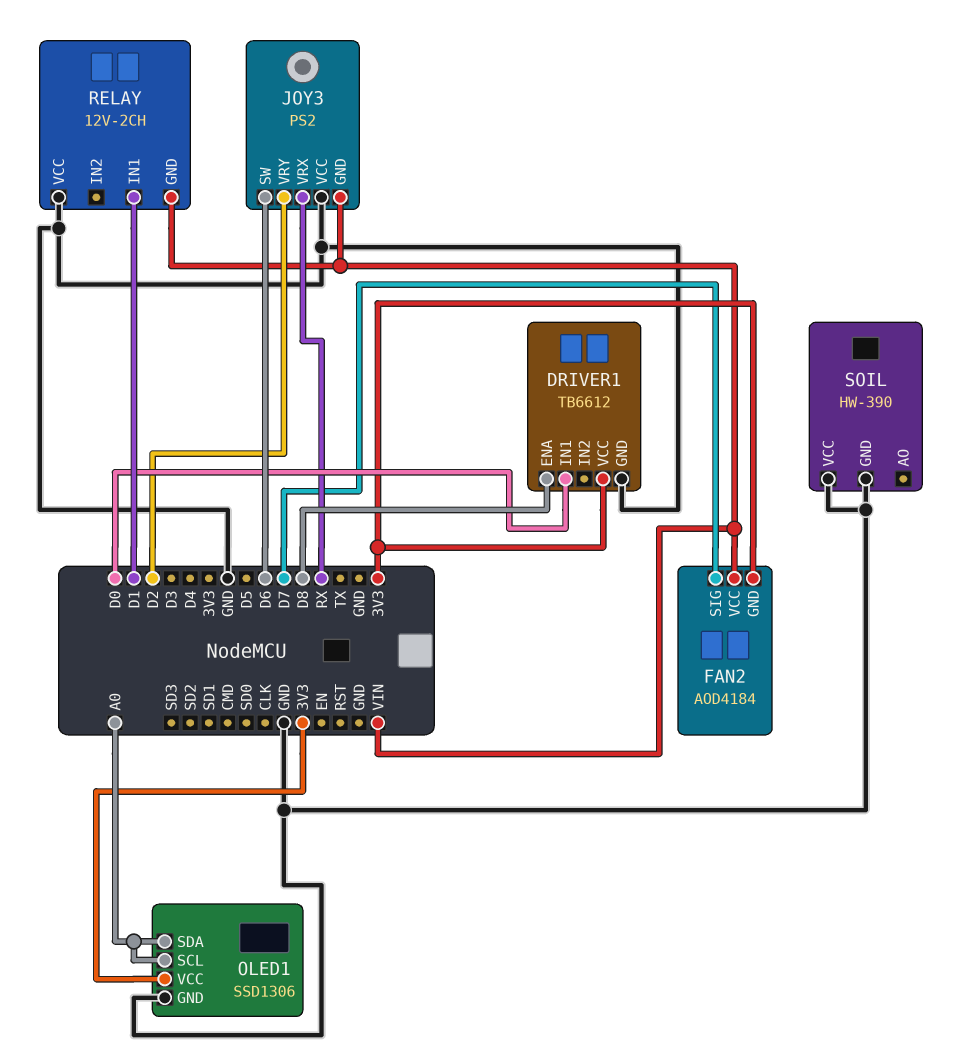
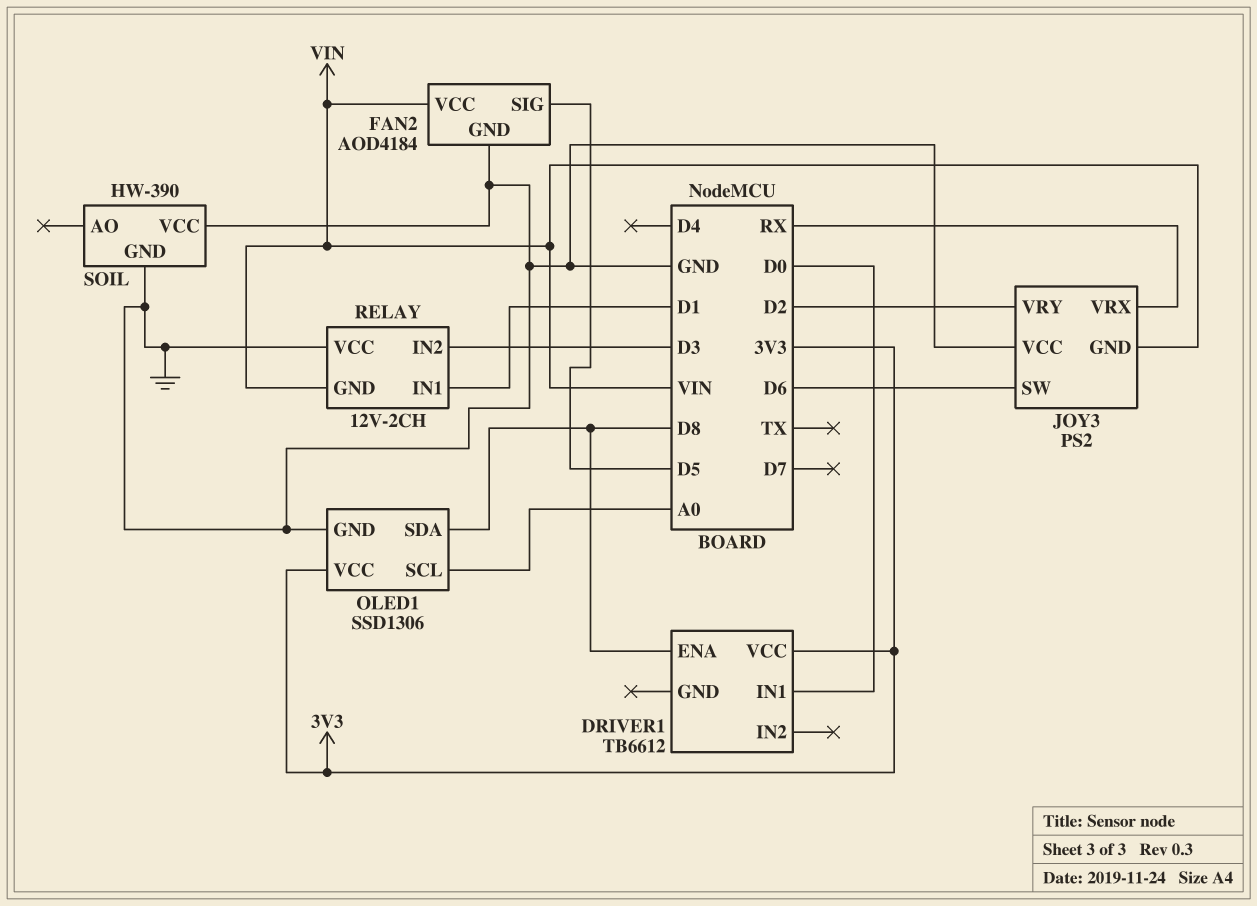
DRIVER1 pin GND: GND -> none
FAN2 pin GND: 3V3 -> GND
FAN2 pin SIG: D7 -> D5
OLED1 pin SDA: A0 -> D8
RELAY pin IN2: none -> D3

